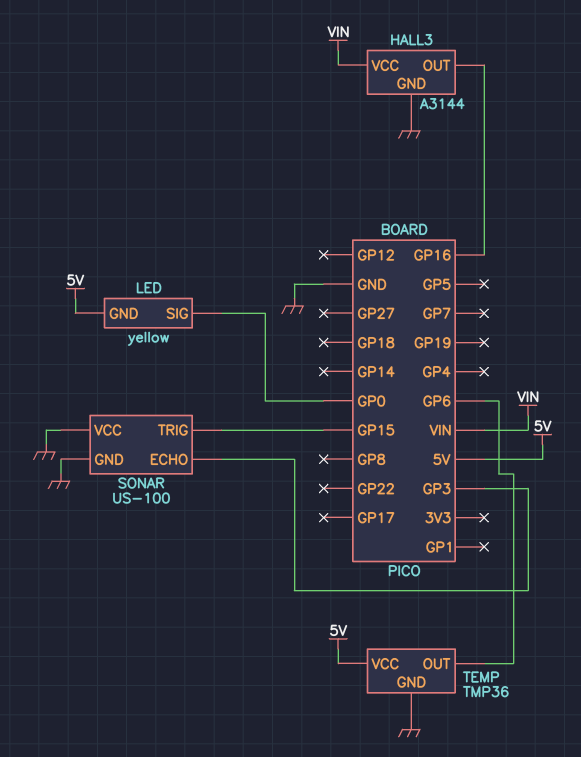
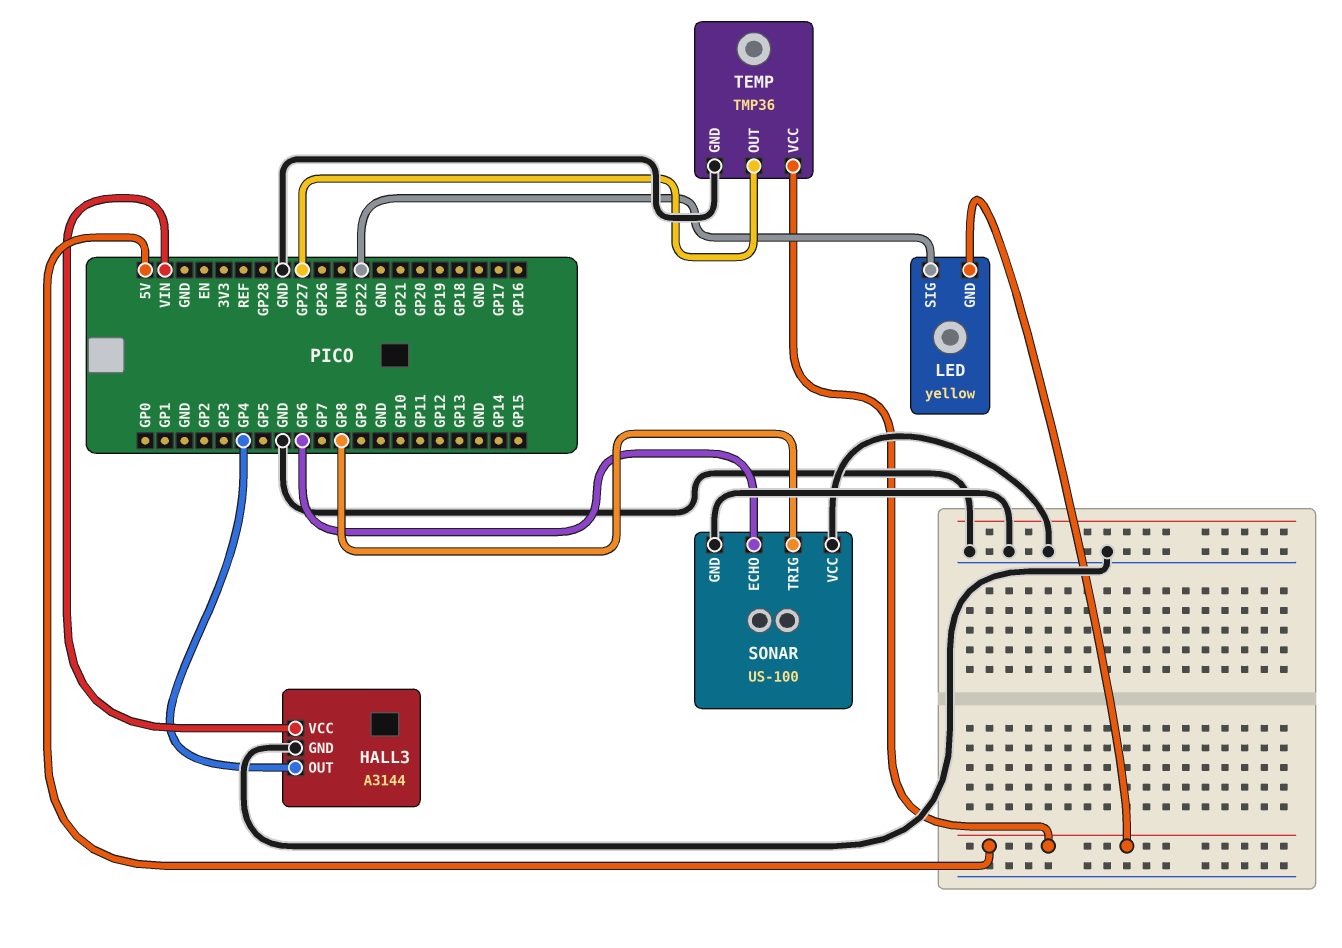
HALL3 pin OUT: GP16 -> GP4
LED pin SIG: GP0 -> GP22
SONAR pin ECHO: GP3 -> GP6
SONAR pin TRIG: GP15 -> GP8
TEMP pin OUT: GP6 -> GP27

